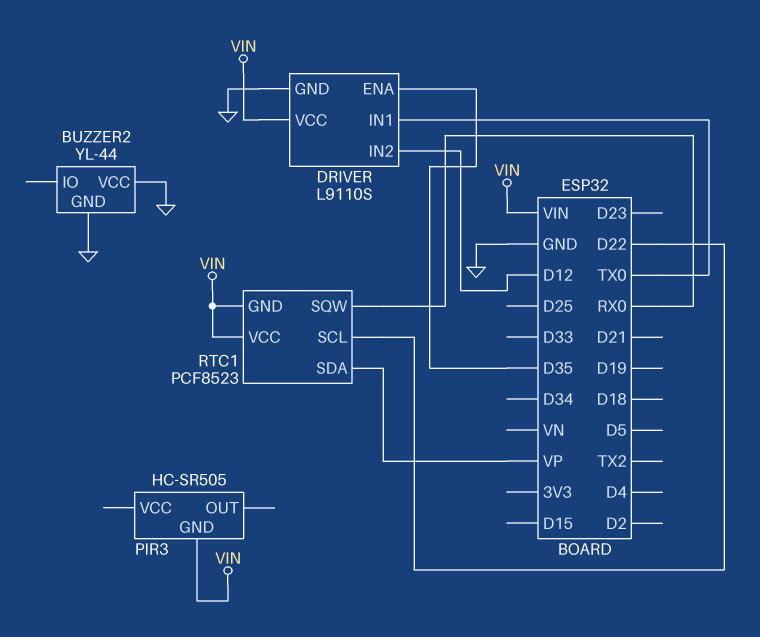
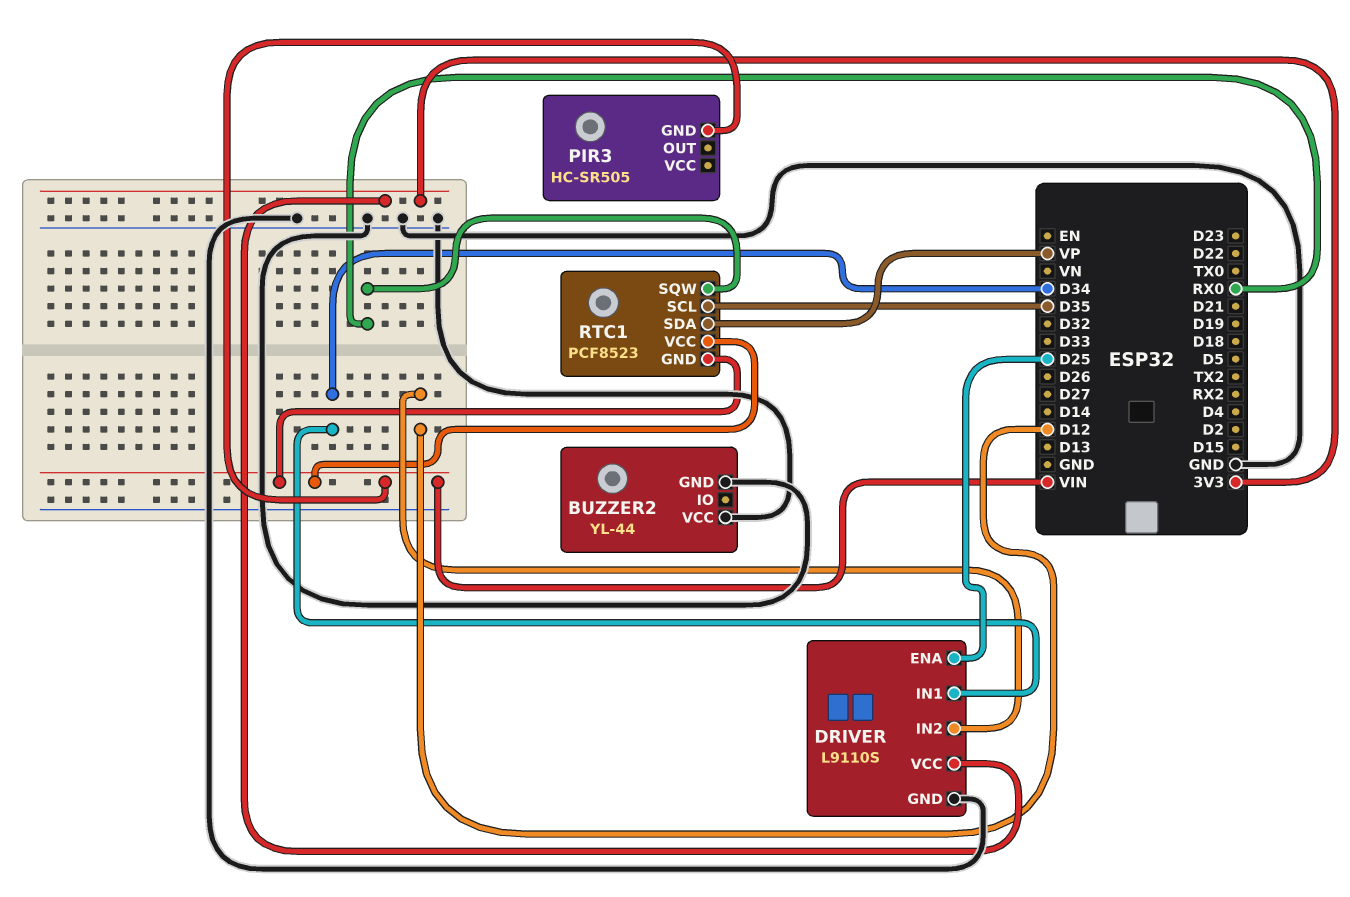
DRIVER pin ENA: D35 -> D25
DRIVER pin IN1: TX0 -> D34
DRIVER pin VCC: VIN -> 3V3
RTC1 pin SCL: D22 -> D35

